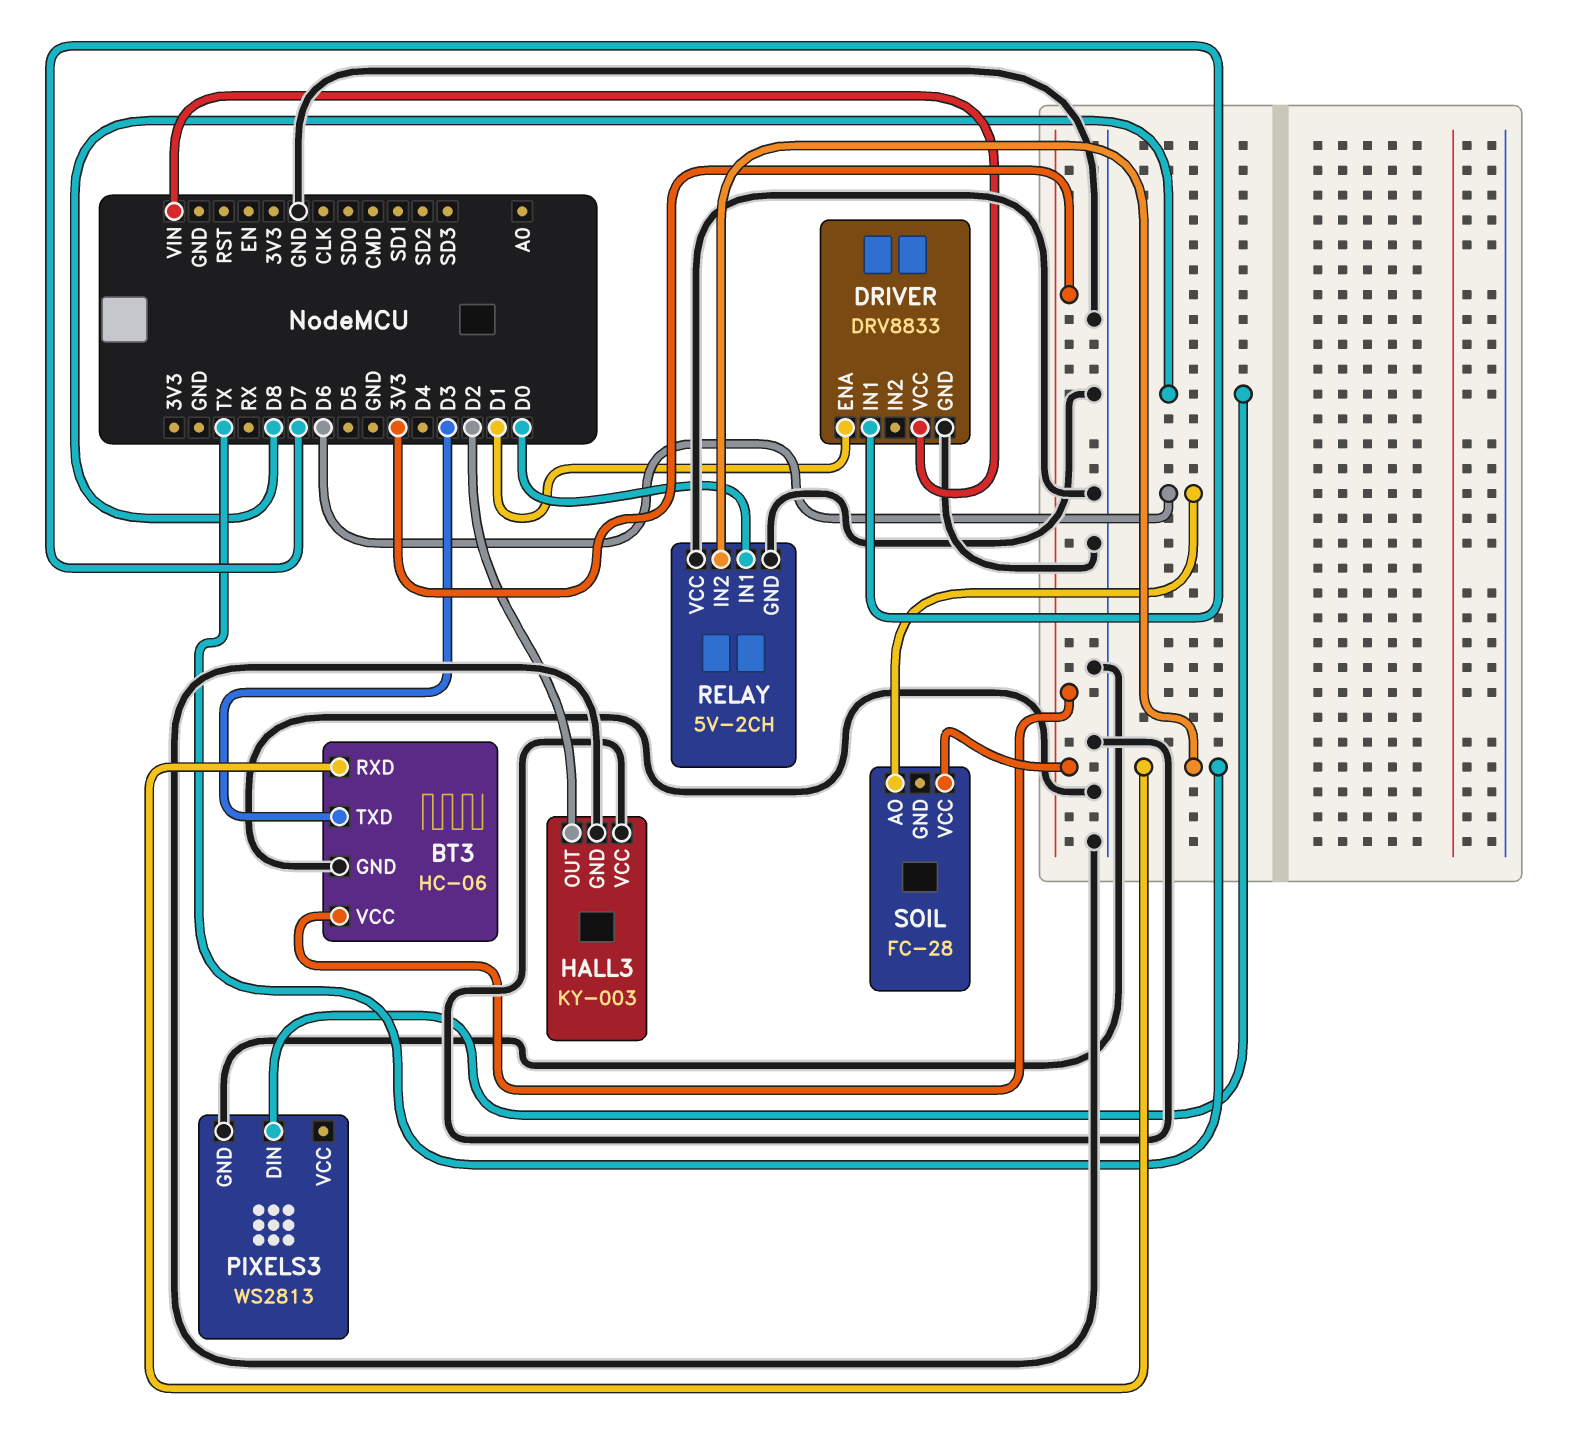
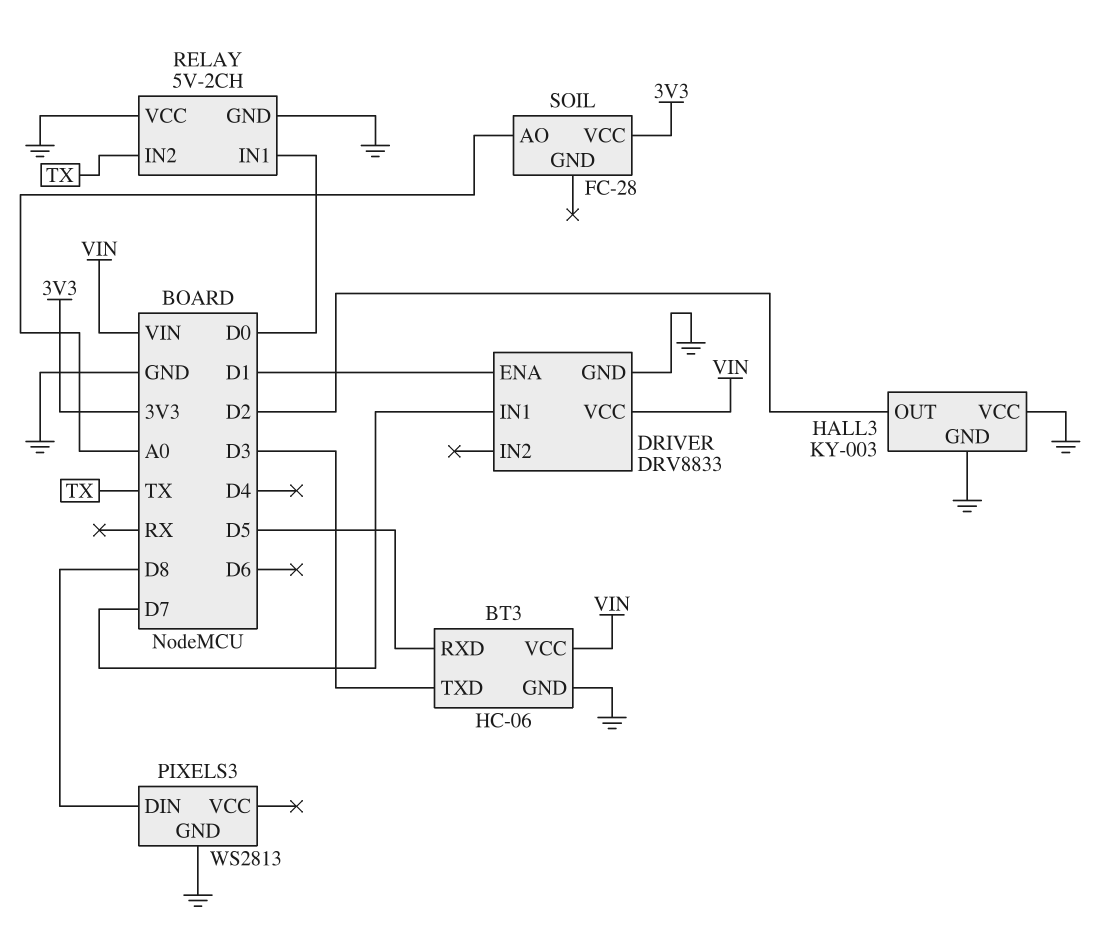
BT3 pin RXD: TX -> D5
BT3 pin VCC: 3V3 -> VIN
SOIL pin AO: D6 -> A0

